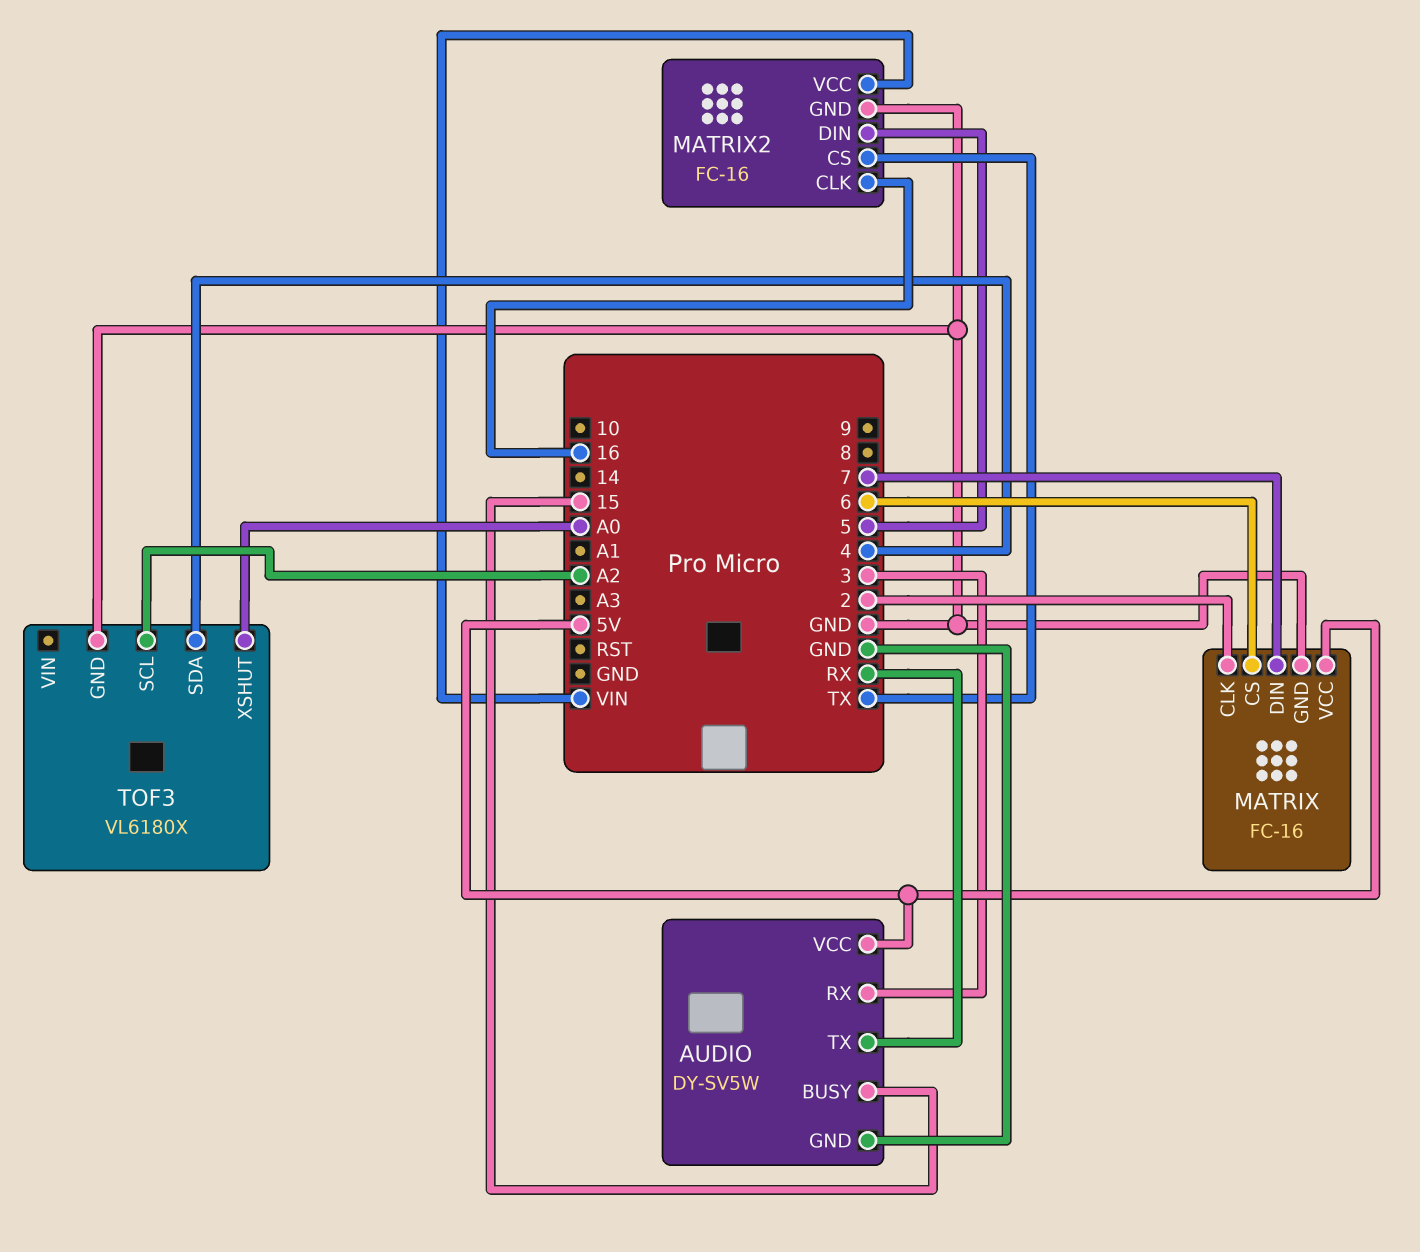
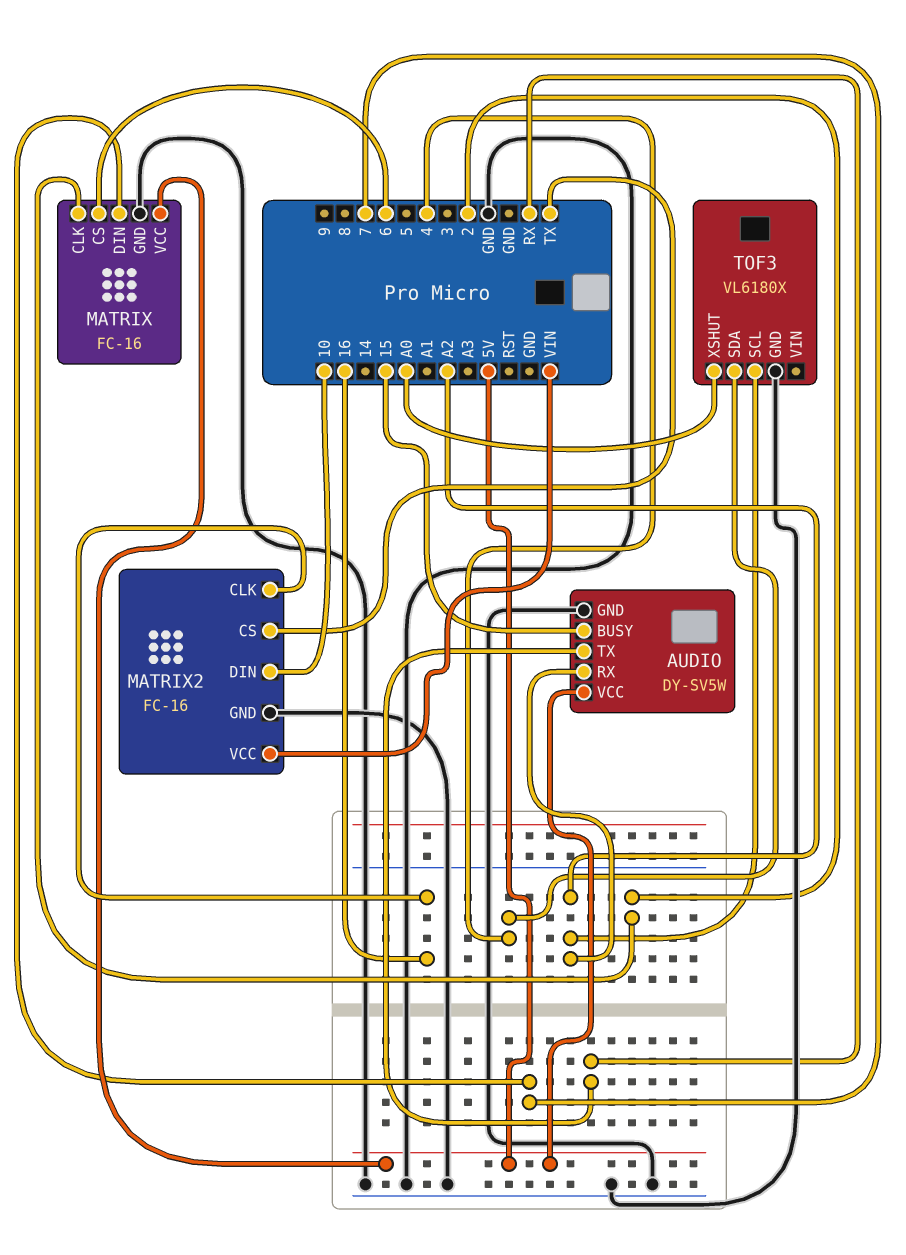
AUDIO pin RX: 3 -> A2
MATRIX2 pin DIN: 5 -> 10

